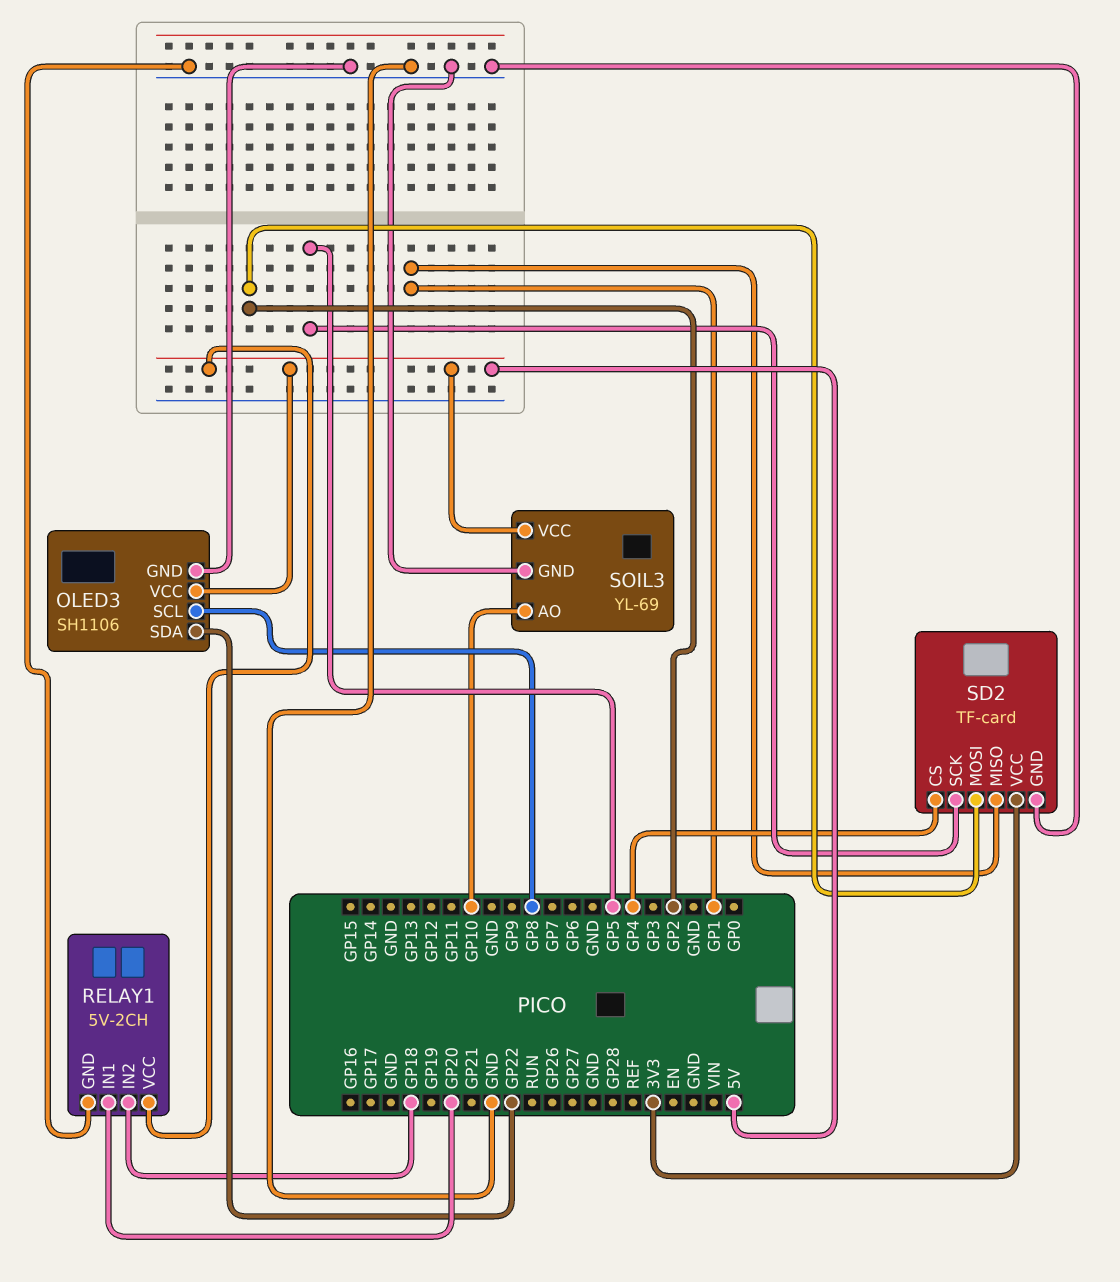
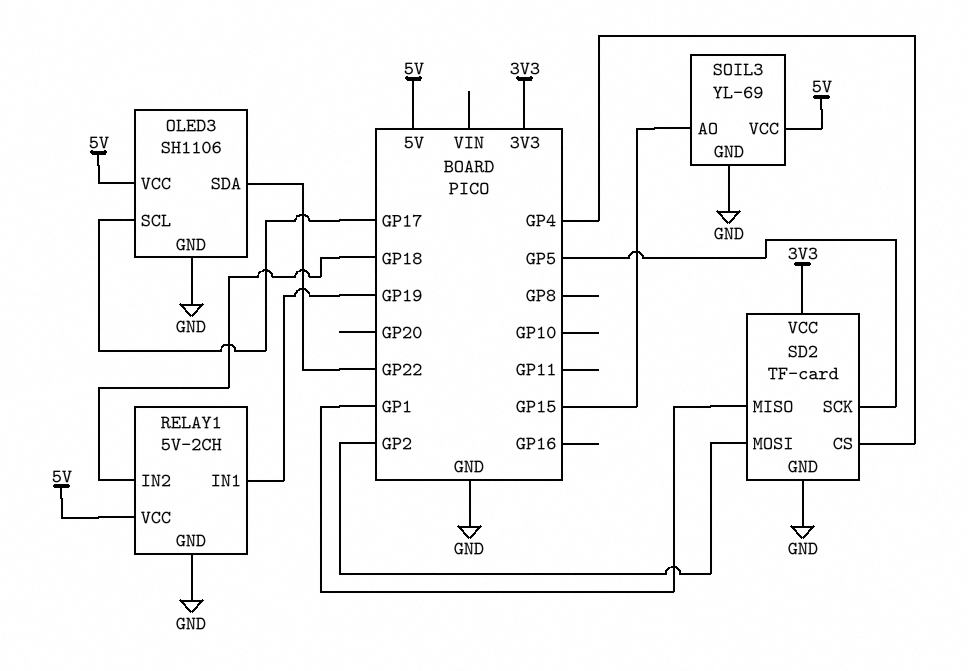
OLED3 pin SCL: GP8 -> GP17
RELAY1 pin IN1: GP20 -> GP19
SOIL3 pin AO: GP10 -> GP15

